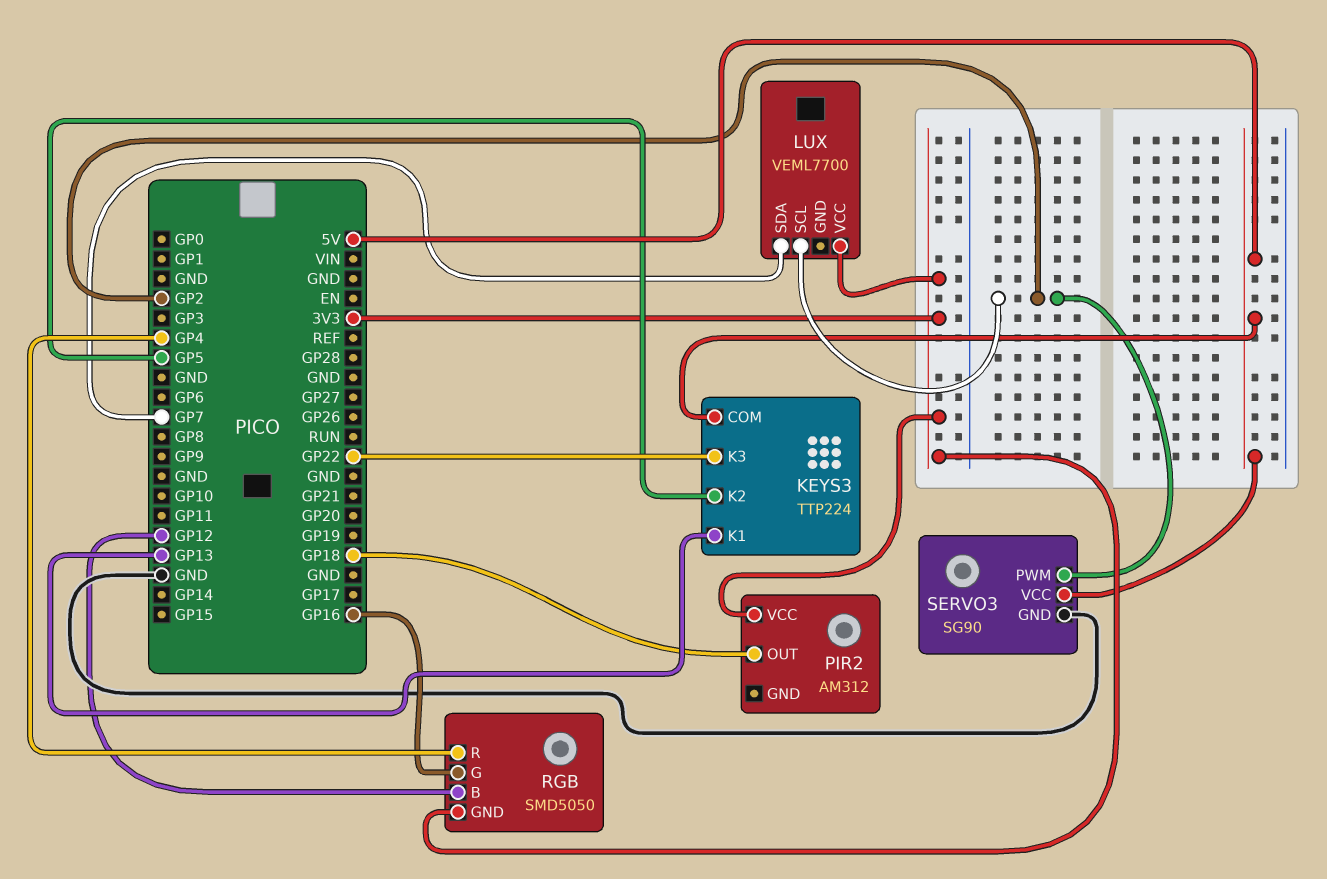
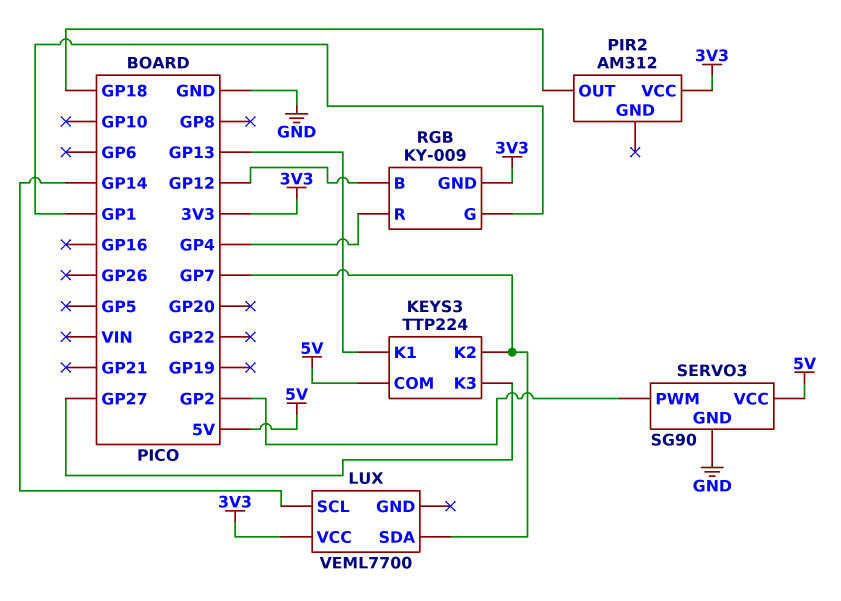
KEYS3 pin K2: GP5 -> GP7
KEYS3 pin K3: GP22 -> GP27
LUX pin SCL: GP2 -> GP14
RGB: SMD5050 -> KY-009
RGB pin G: GP16 -> GP1

